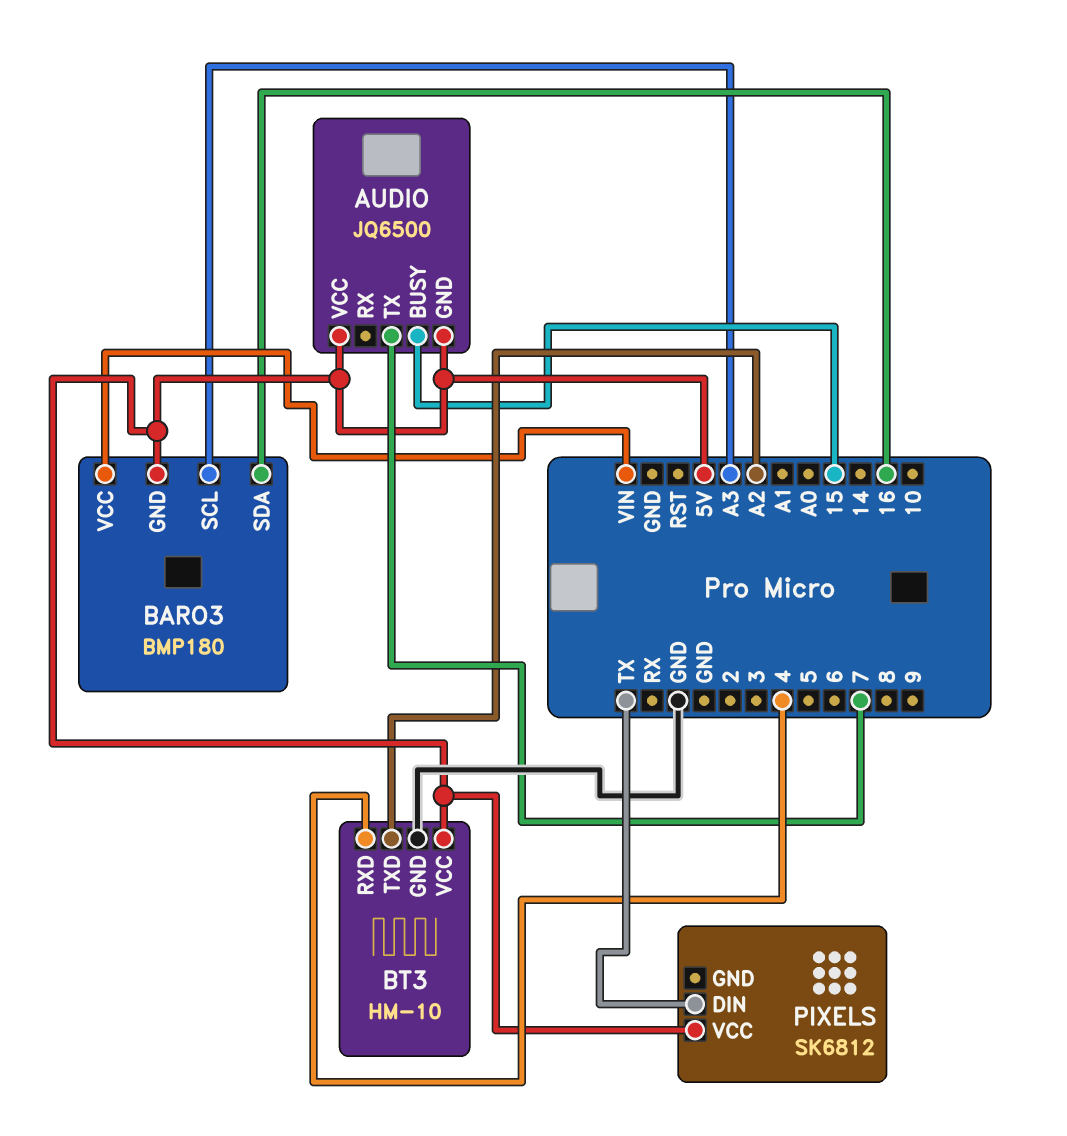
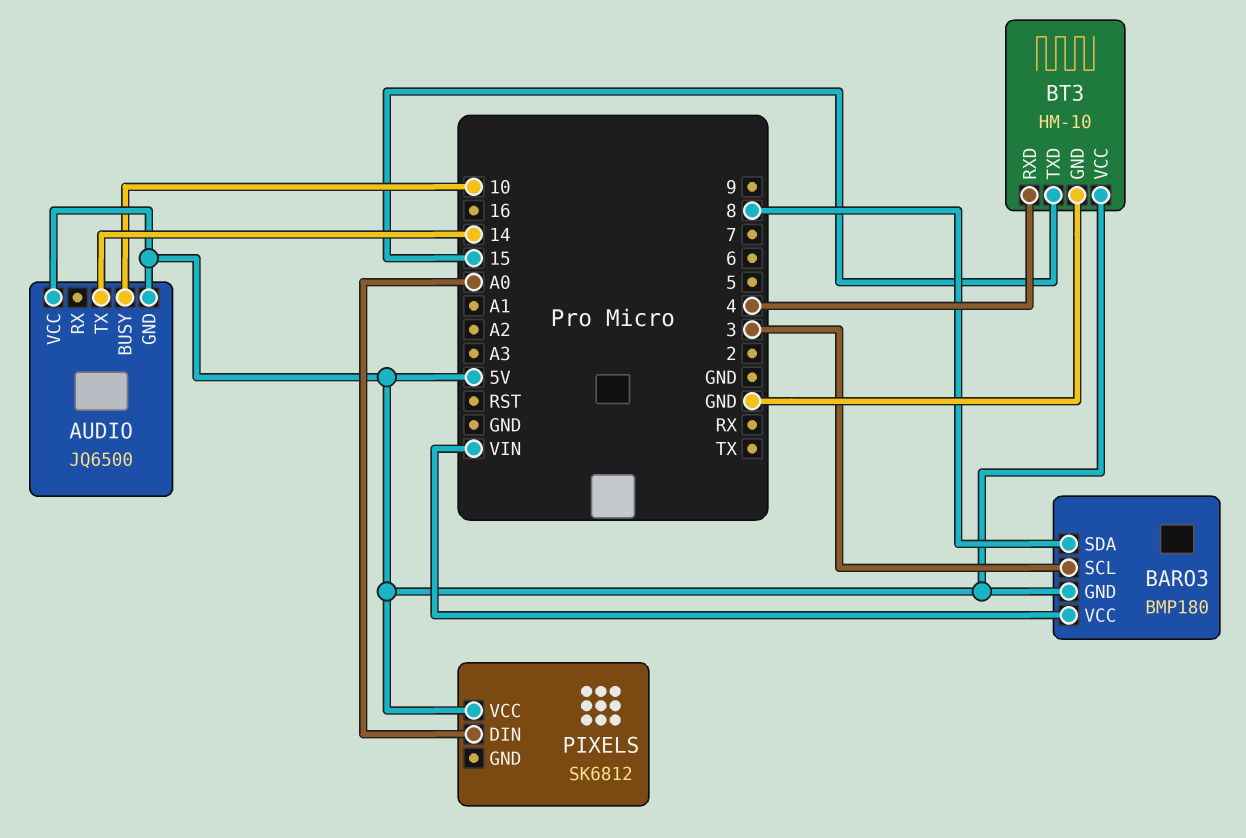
AUDIO pin BUSY: 15 -> 10
AUDIO pin TX: 7 -> 14
BARO3 pin SCL: A3 -> 3
BARO3 pin SDA: 16 -> 8
BT3 pin TXD: A2 -> 15
PIXELS pin DIN: TX -> A0

